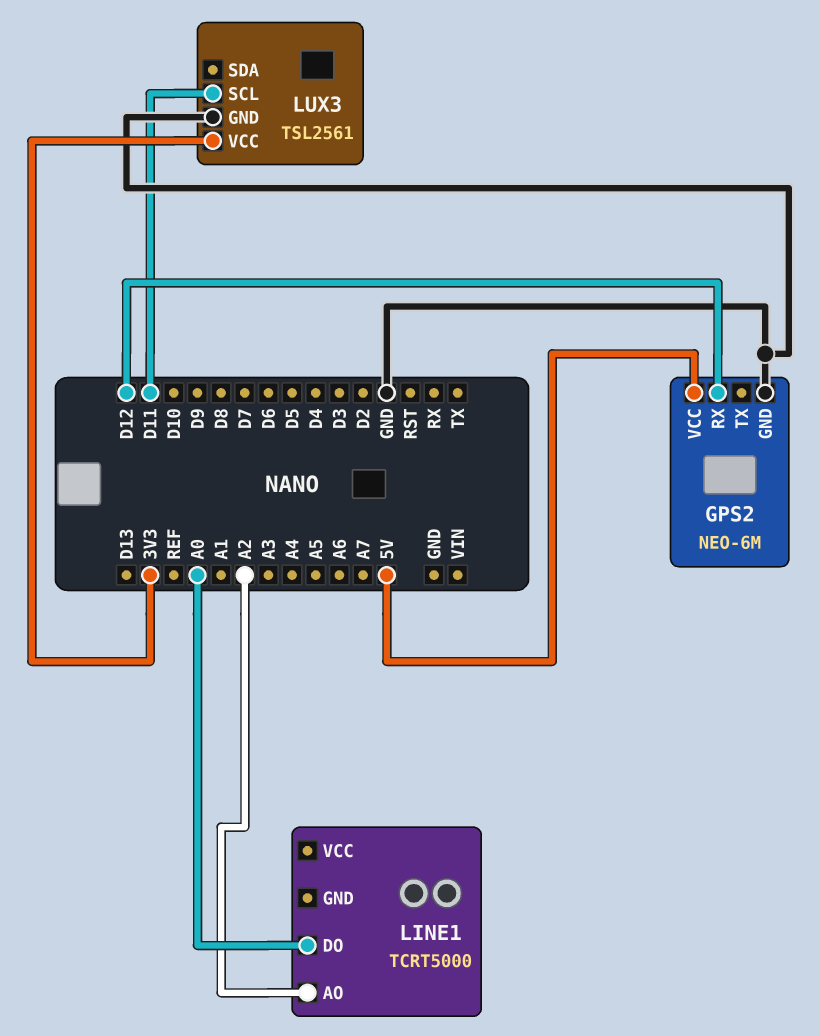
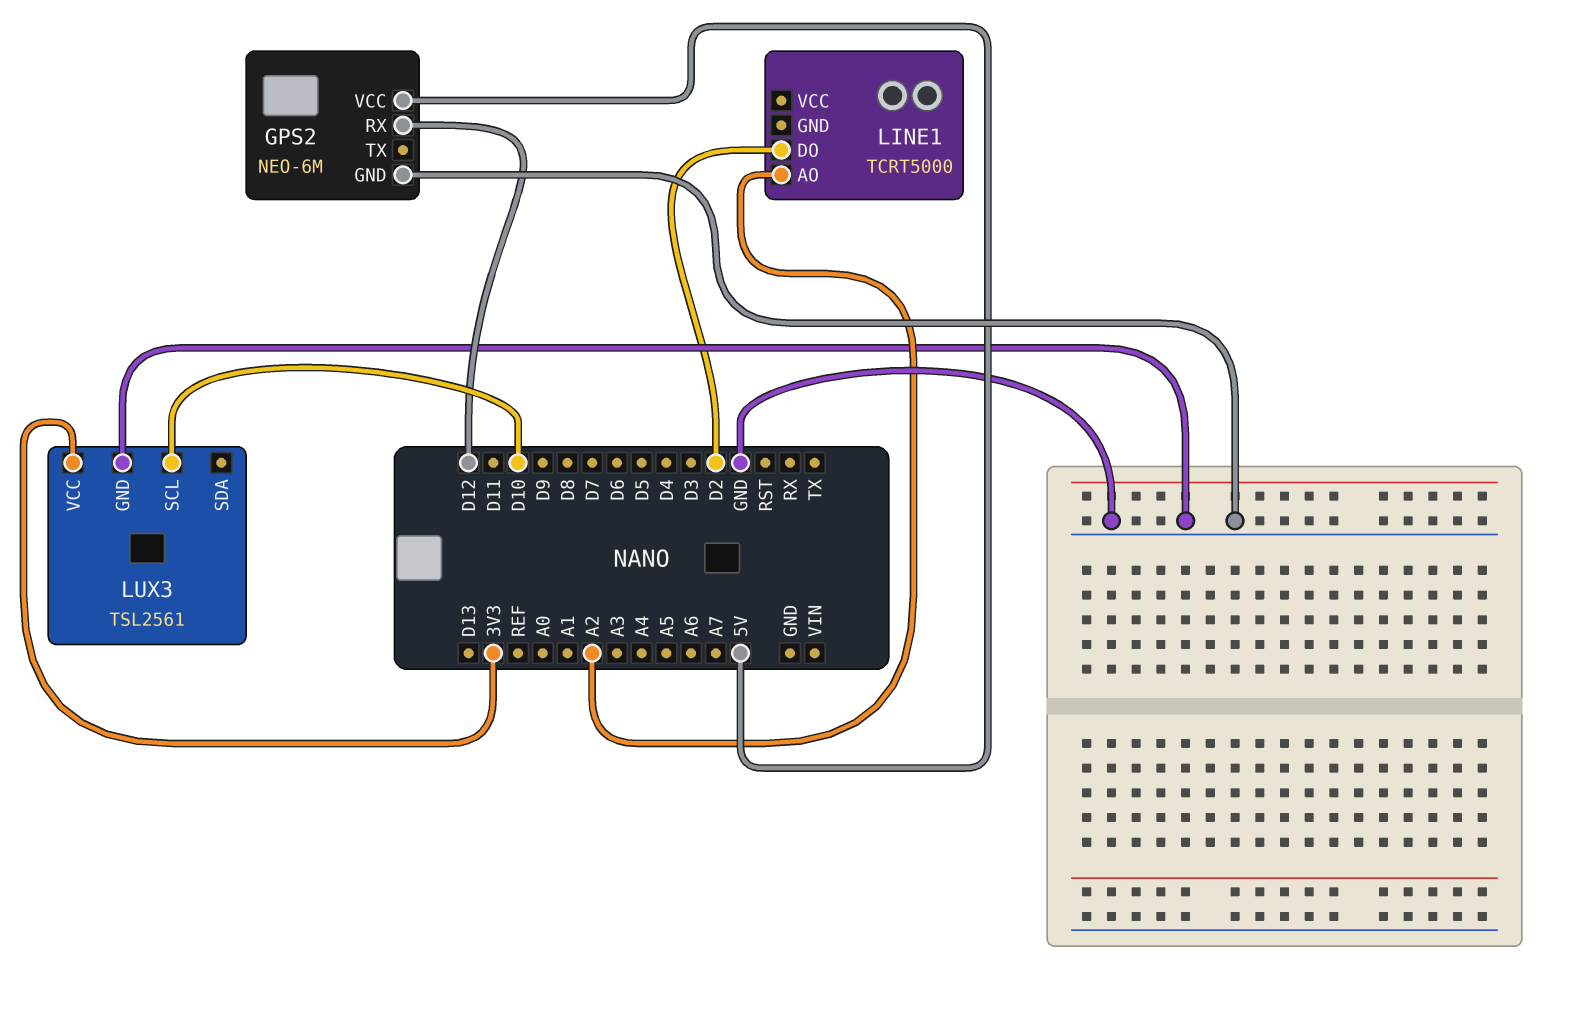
LINE1 pin DO: A0 -> D2
LUX3 pin SCL: D11 -> D10

